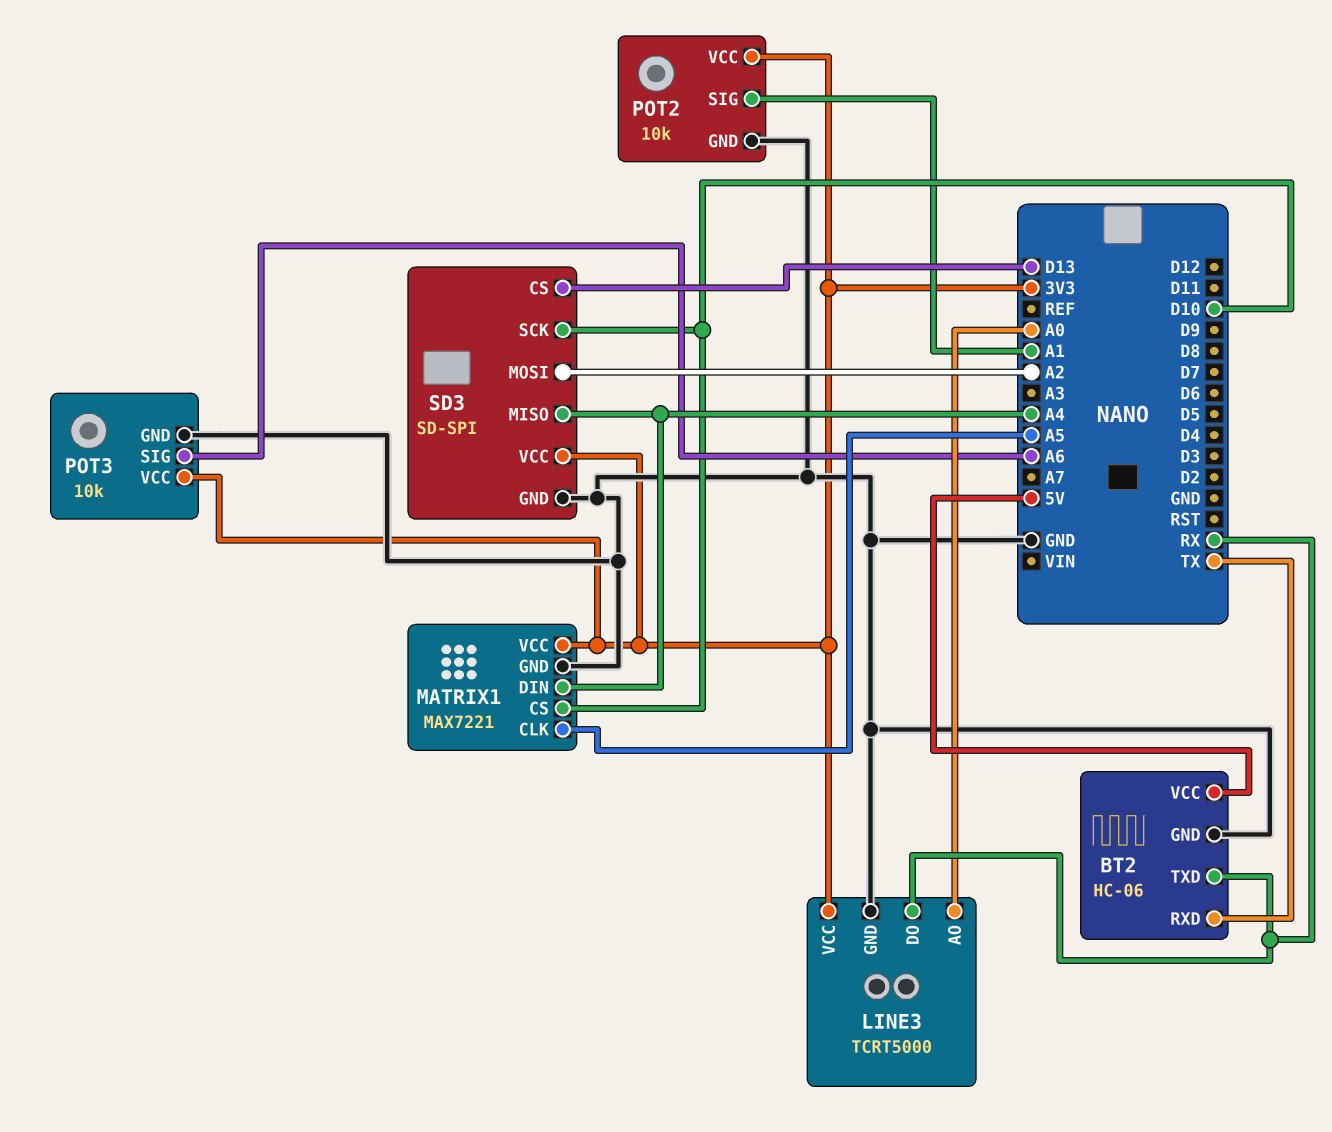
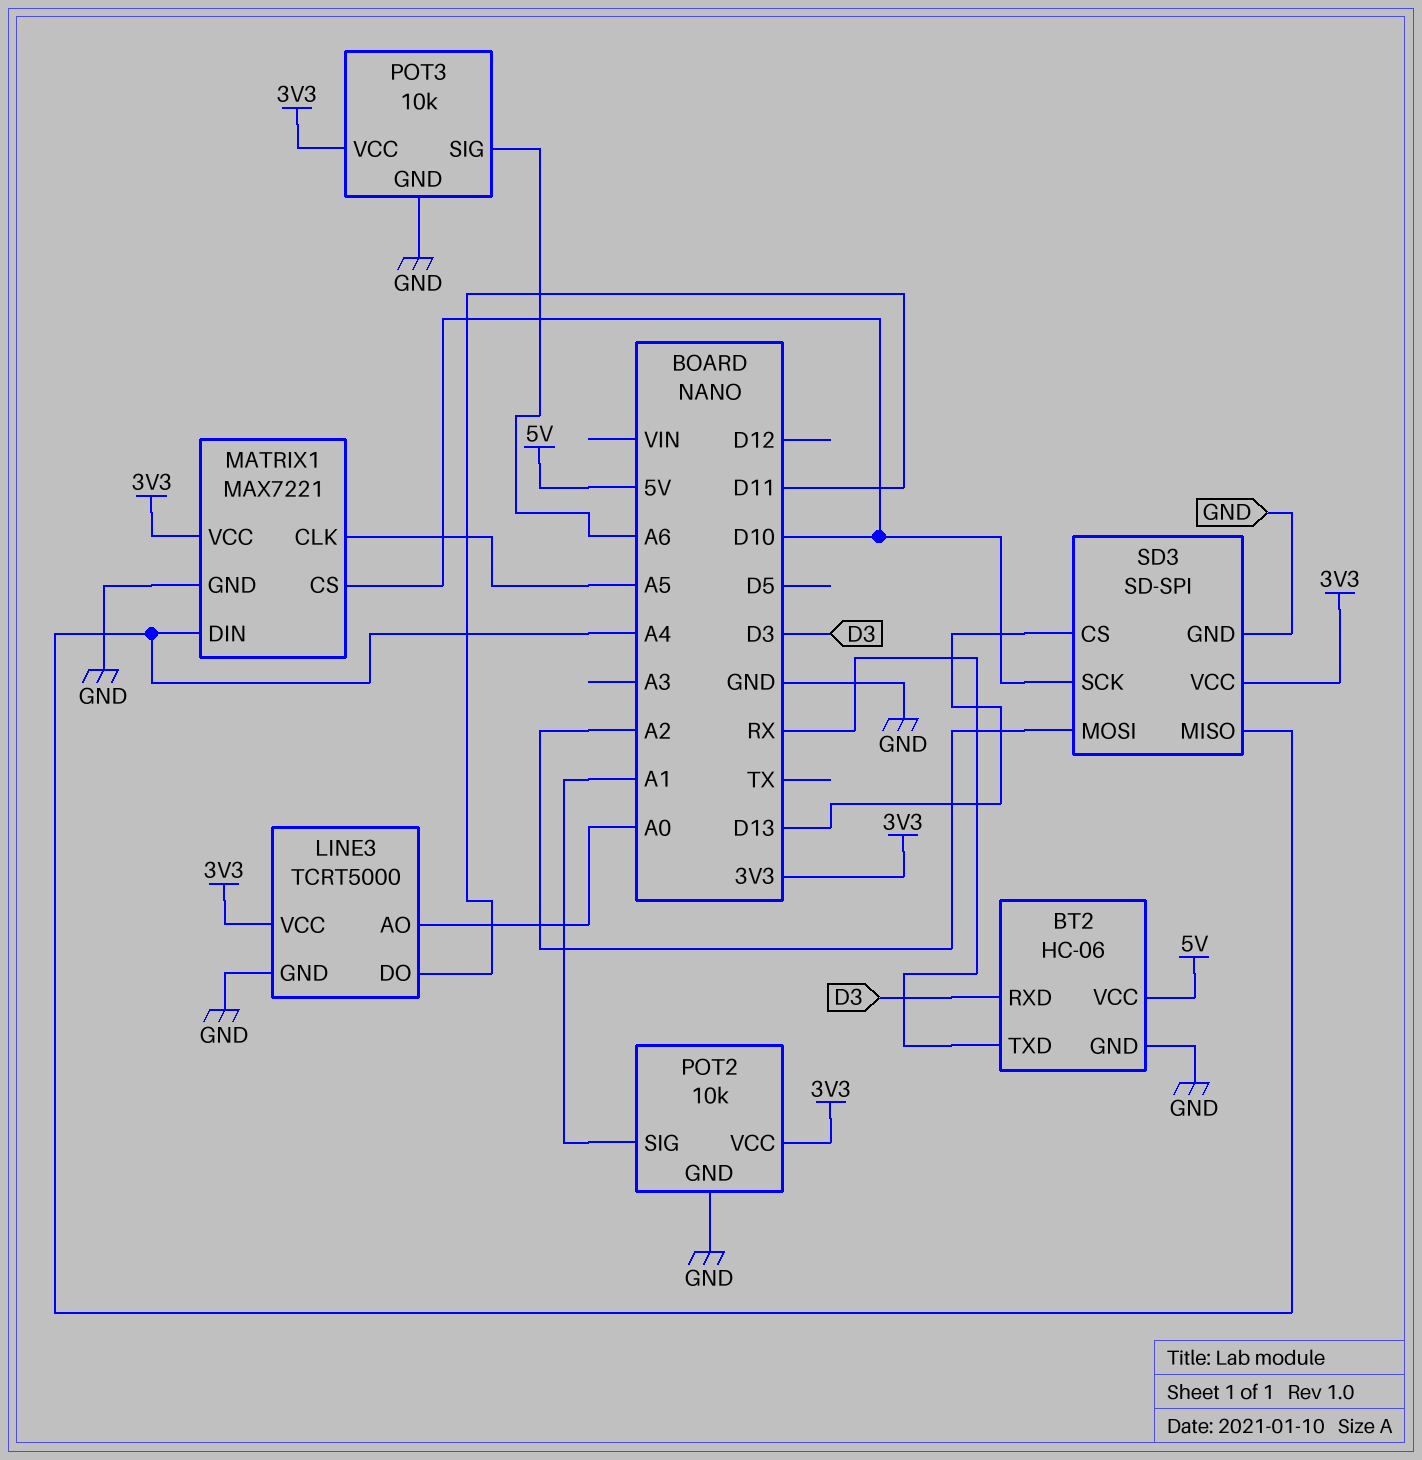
BT2 pin RXD: TX -> D3
LINE3 pin DO: RX -> D11

